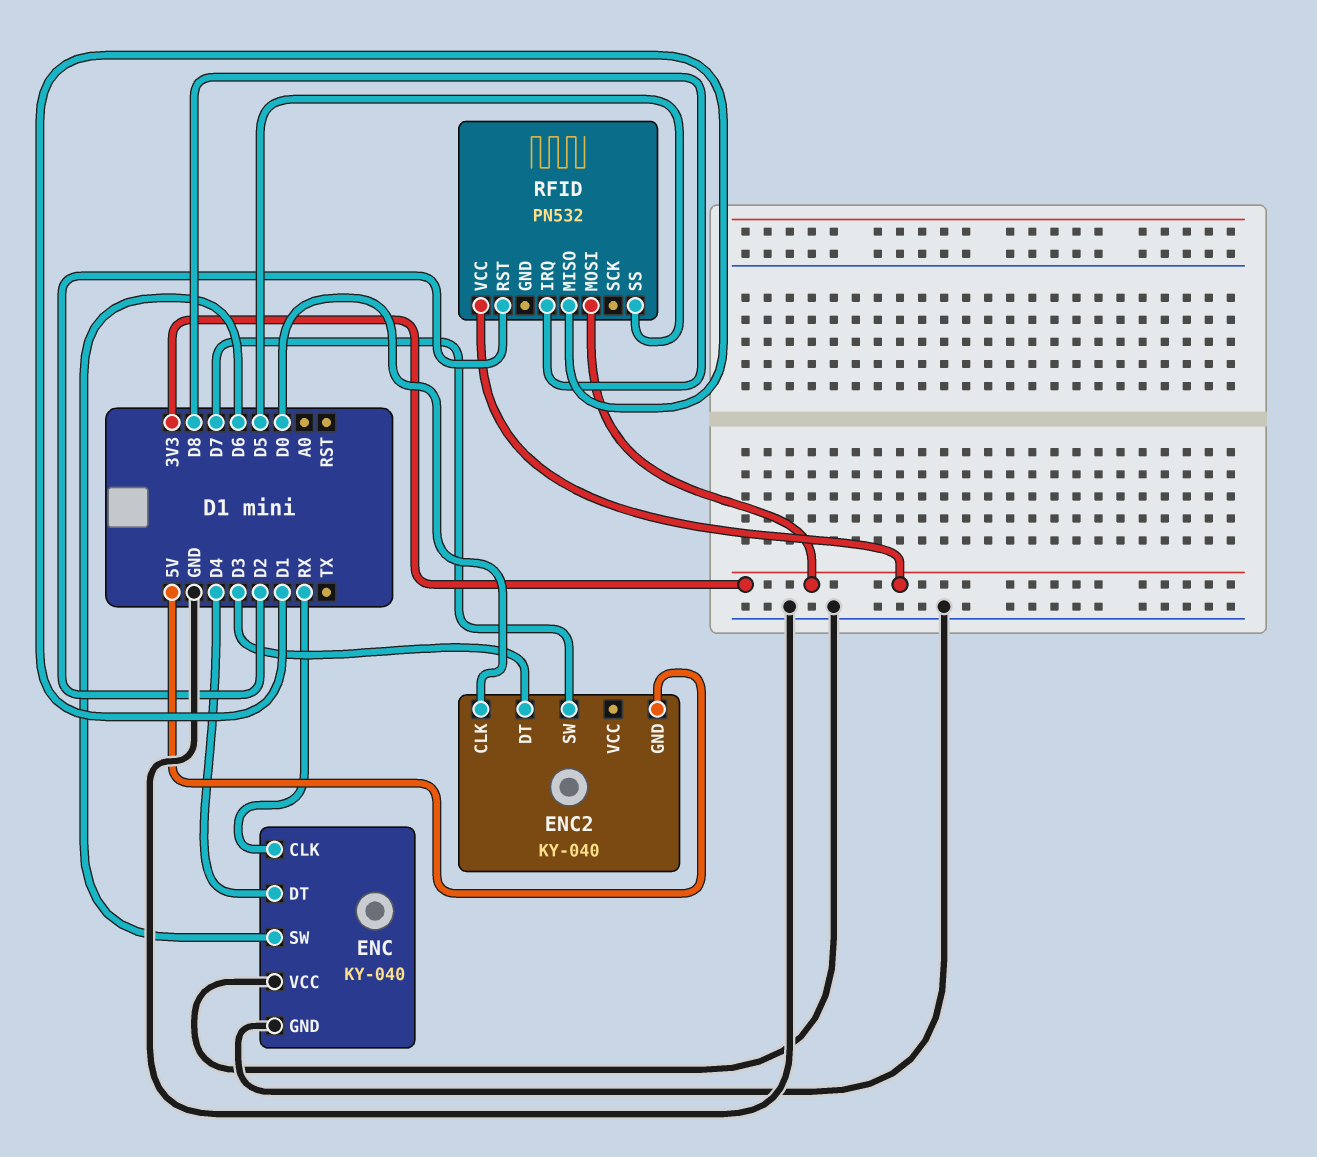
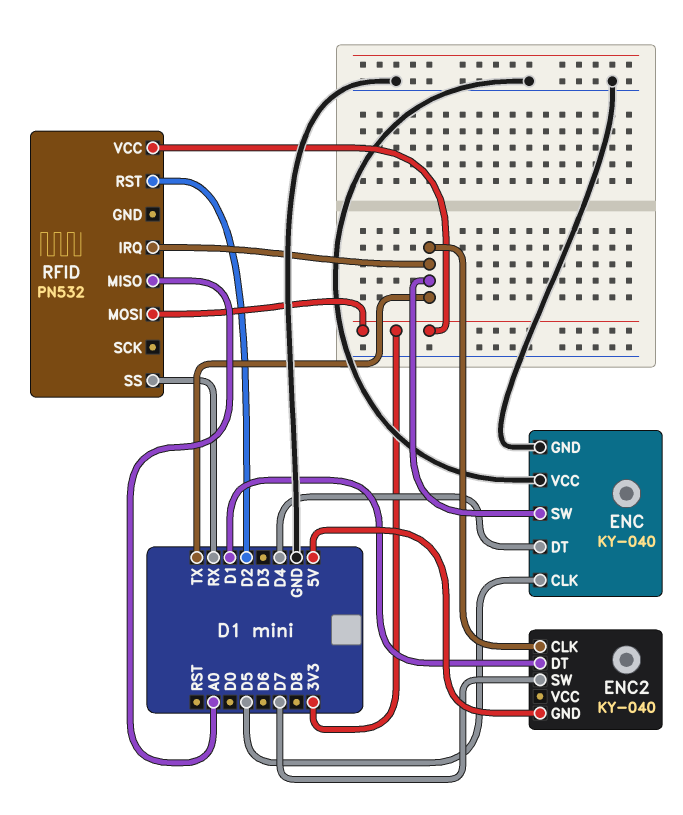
ENC pin CLK: RX -> D5
ENC pin SW: D6 -> TX
ENC2 pin CLK: D0 -> TX
ENC2 pin DT: D3 -> D1
RFID pin IRQ: D8 -> TX
RFID pin MISO: D1 -> A0
RFID pin SS: D5 -> RX

